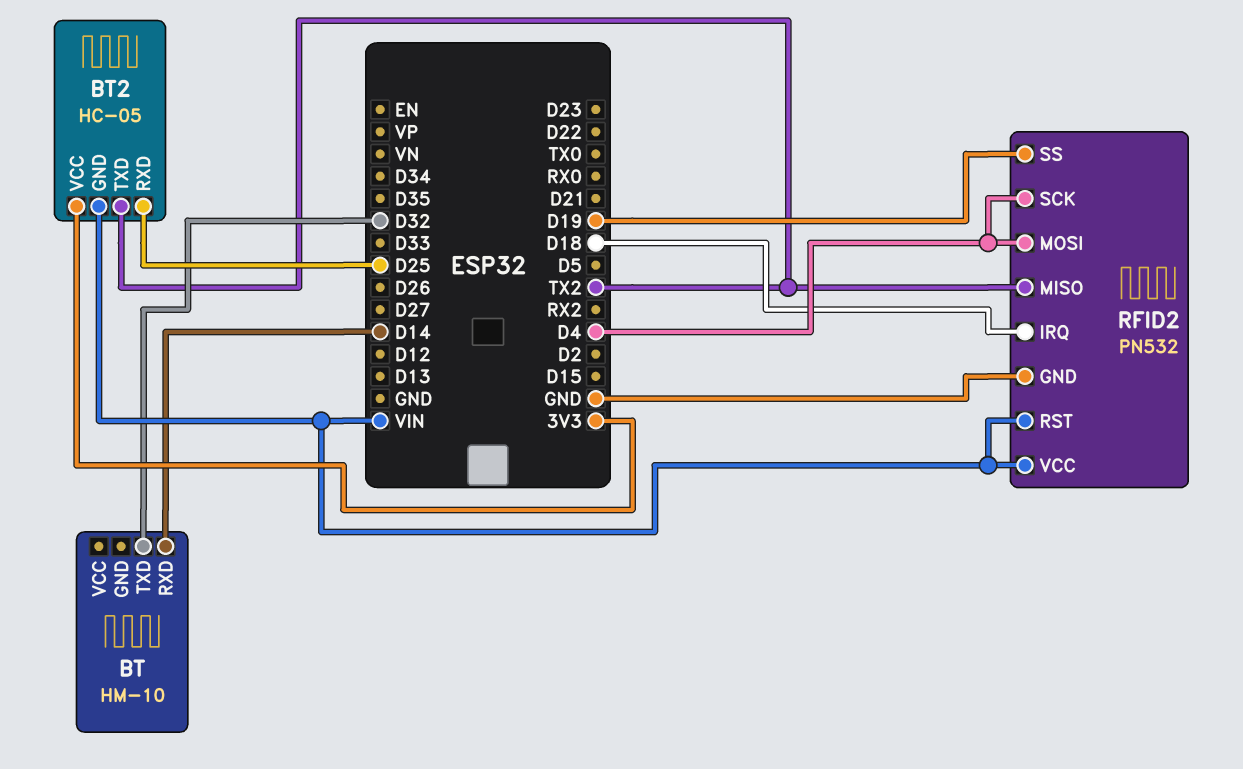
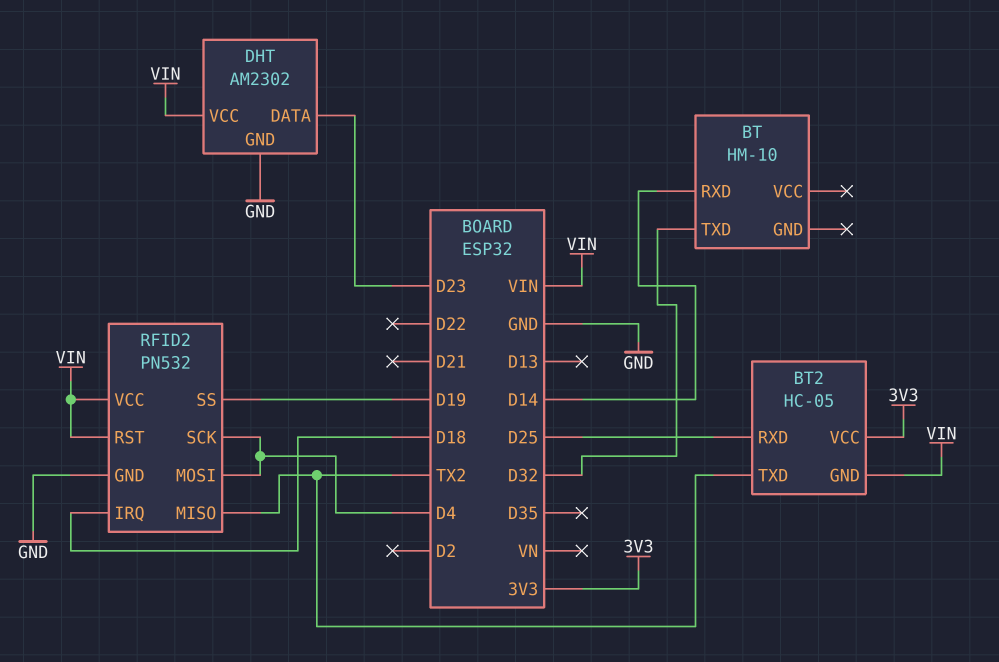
DHT: none -> AM2302
DHT pin DATA: none -> D23
DHT pin GND: none -> GND
DHT pin VCC: none -> VIN

